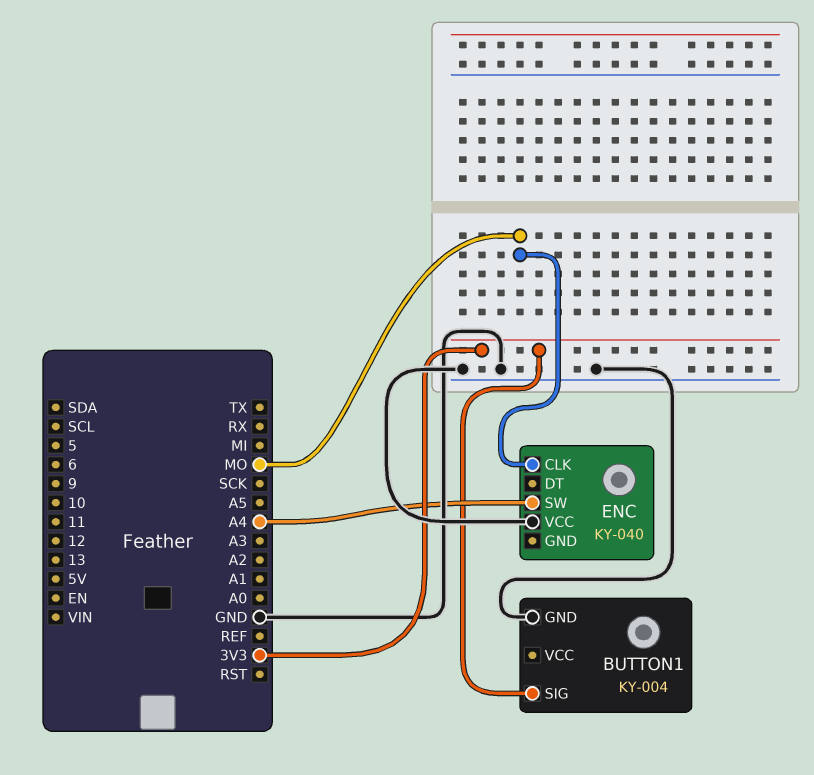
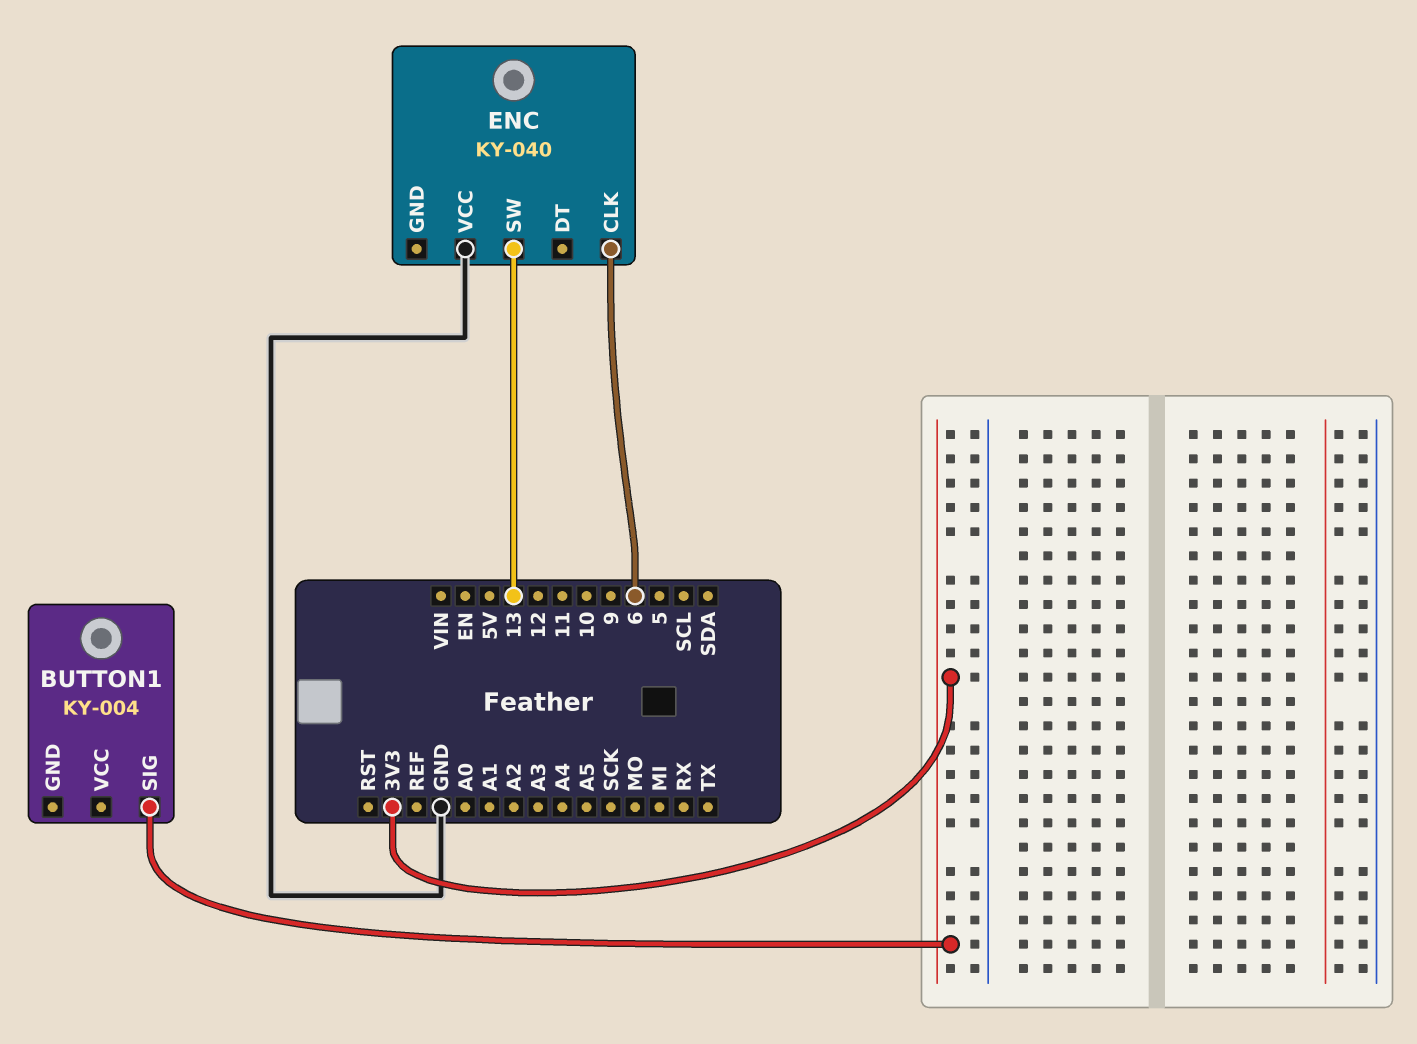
BUTTON1 pin GND: GND -> none
ENC pin CLK: MO -> 6
ENC pin SW: A4 -> 13

